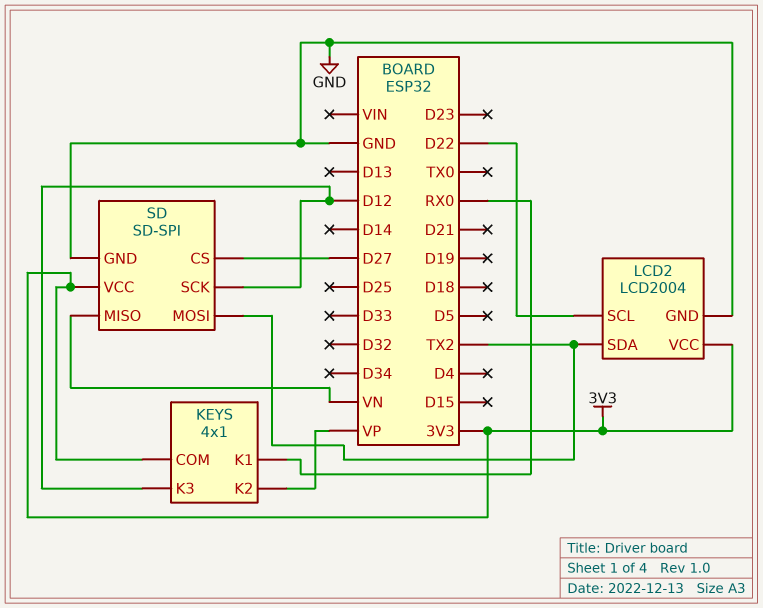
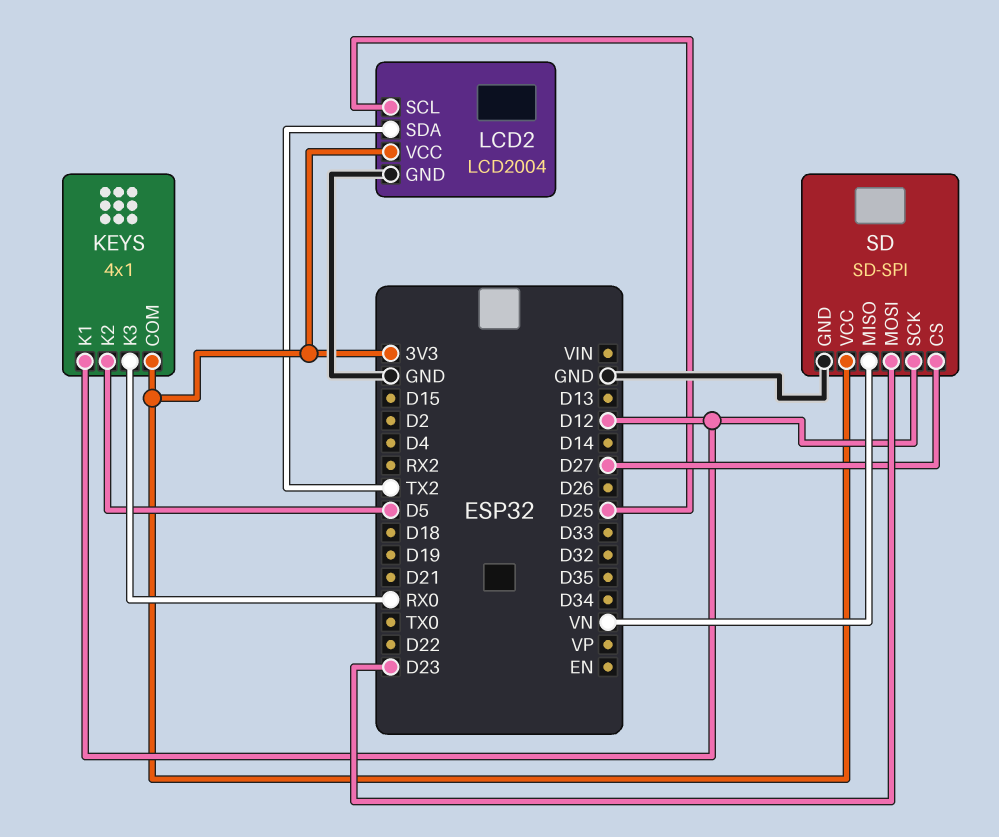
KEYS pin K1: RX0 -> D12
KEYS pin K2: VP -> D5
KEYS pin K3: D12 -> RX0
LCD2 pin SCL: D22 -> D25
SD pin MOSI: TX2 -> D23

